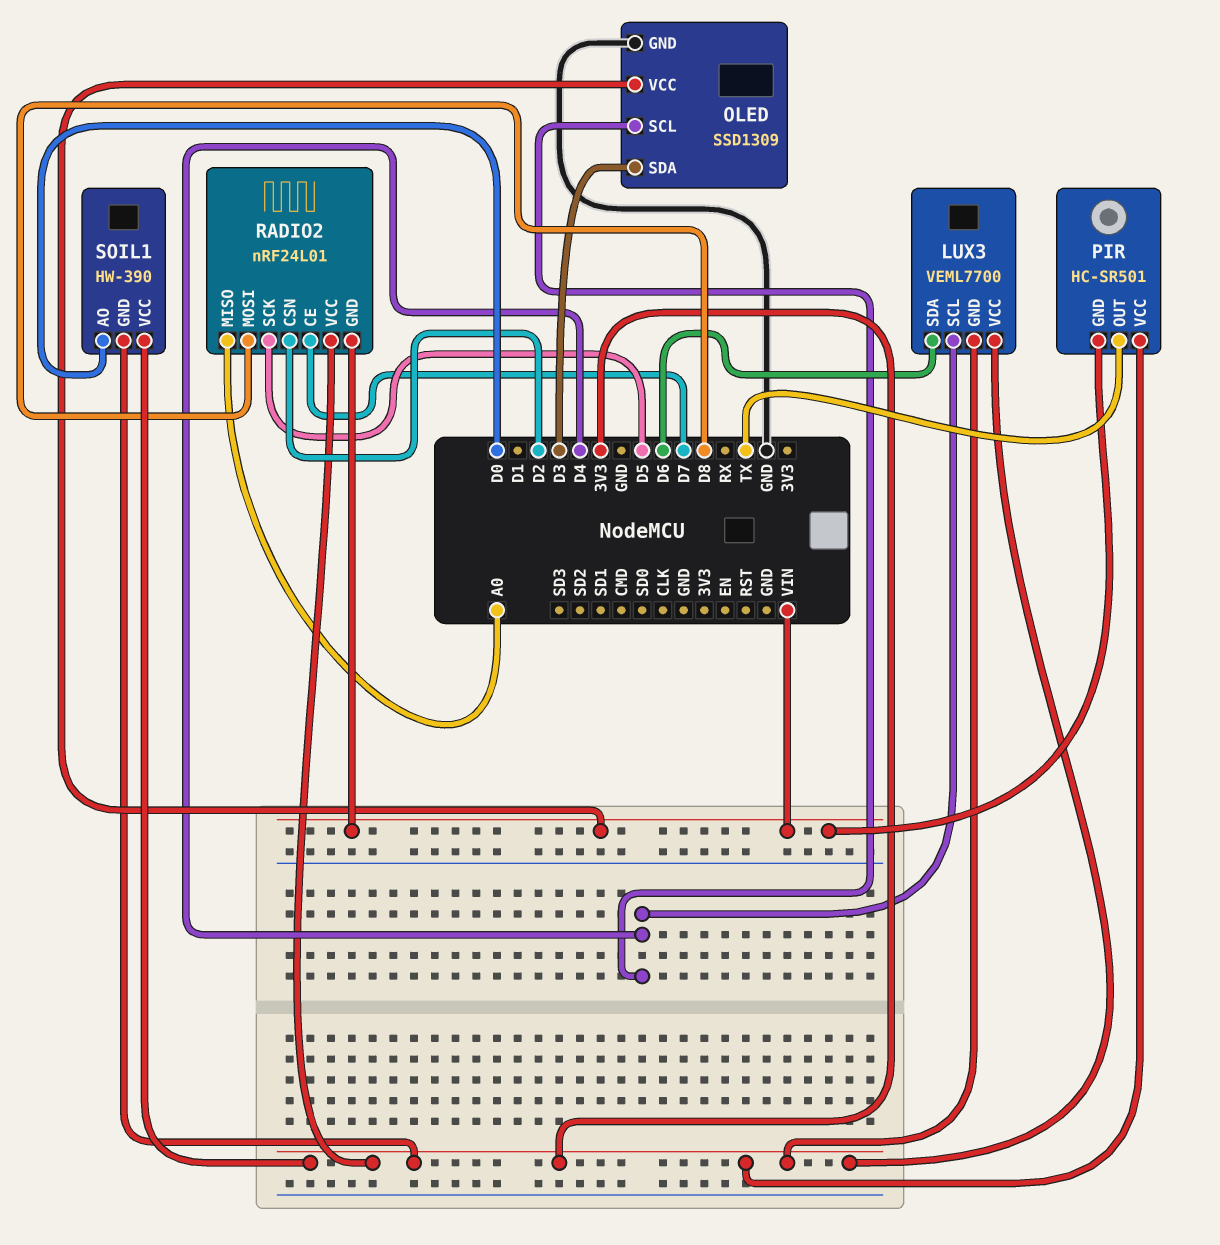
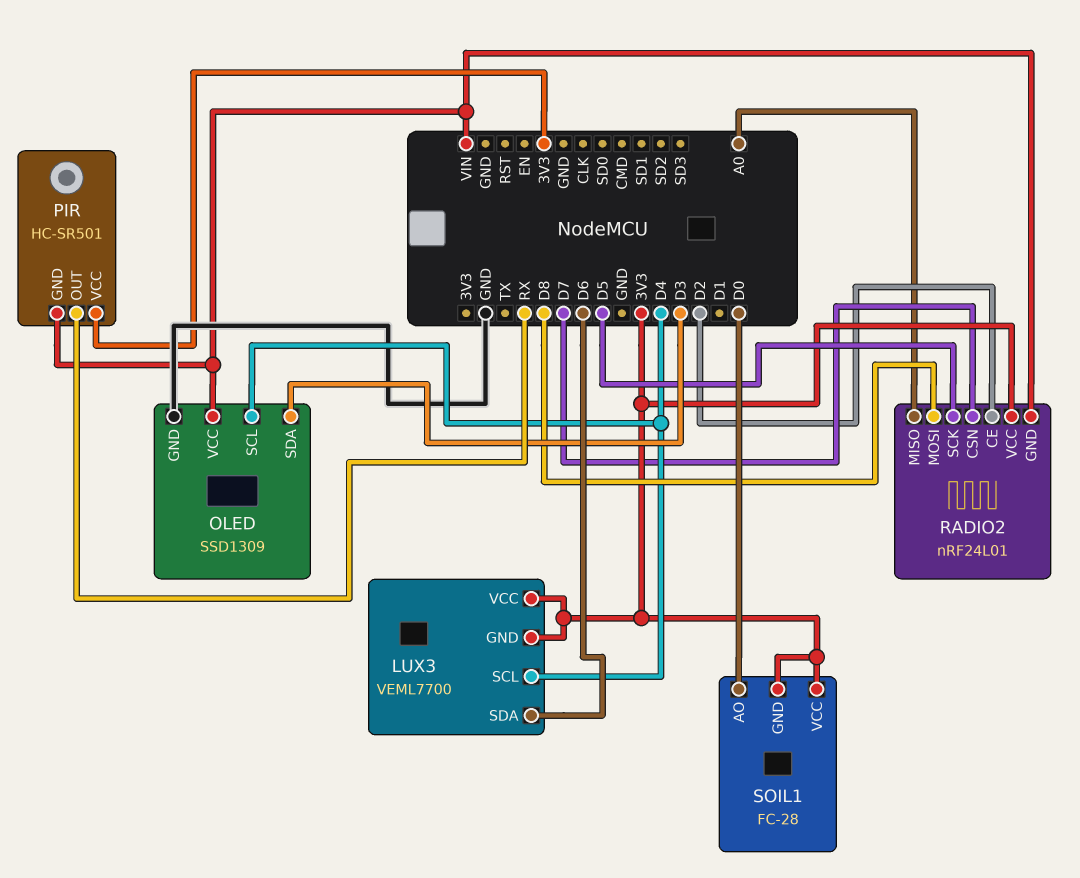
PIR pin OUT: TX -> RX
RADIO2 pin CE: D7 -> D2
RADIO2 pin CSN: D2 -> D7
SOIL1: HW-390 -> FC-28

